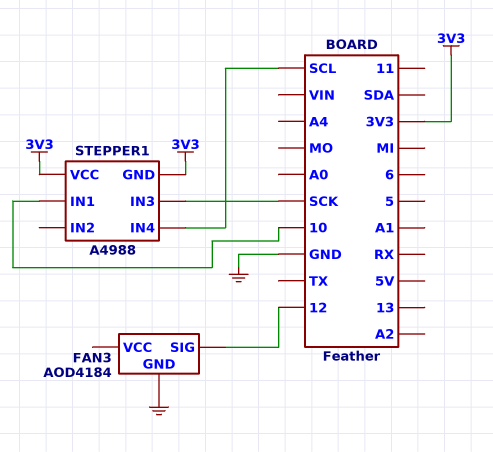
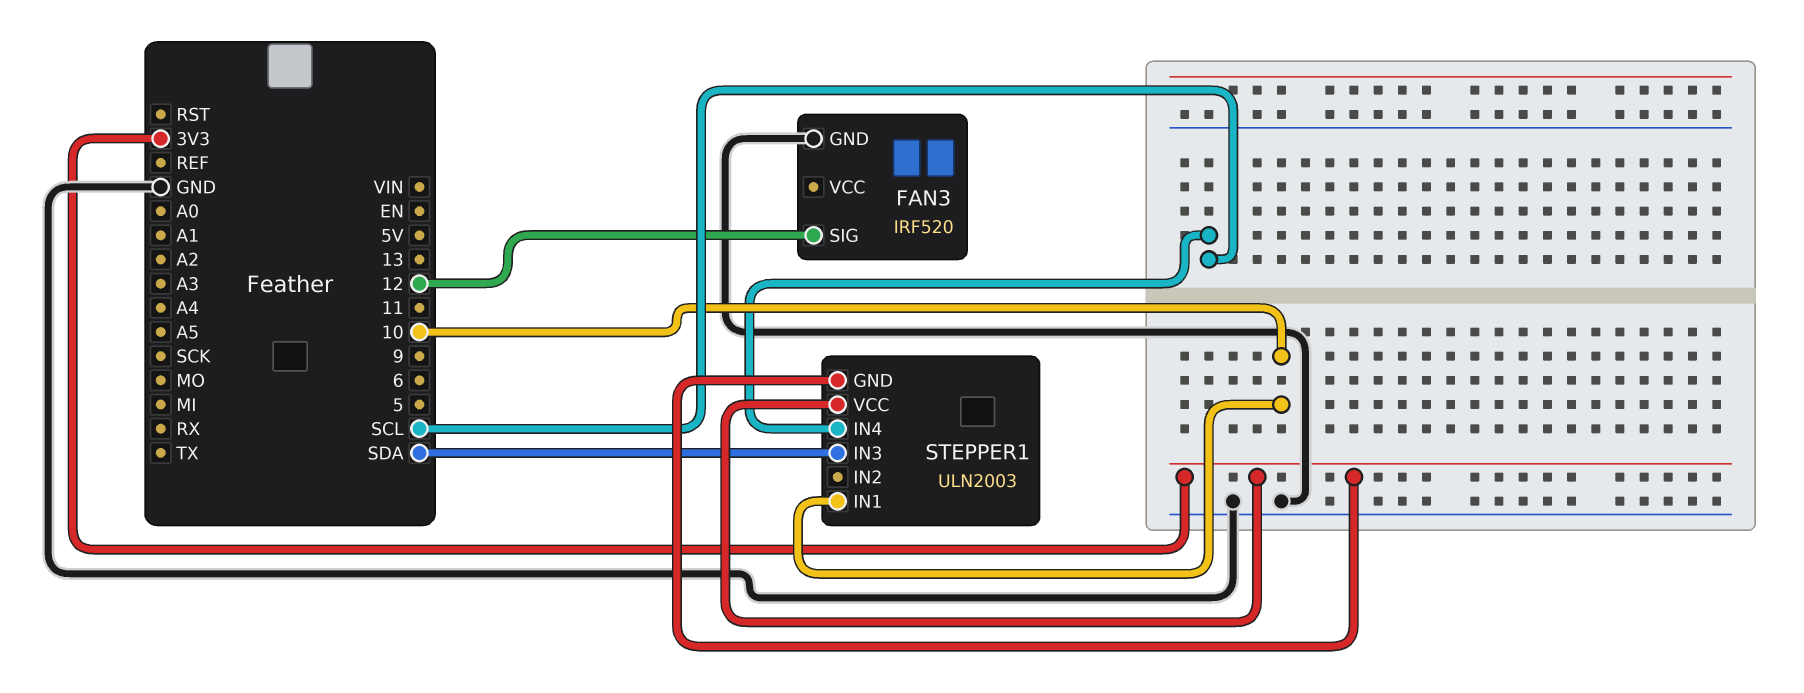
FAN3: AOD4184 -> IRF520
STEPPER1: A4988 -> ULN2003
STEPPER1 pin IN3: SCK -> SDA

